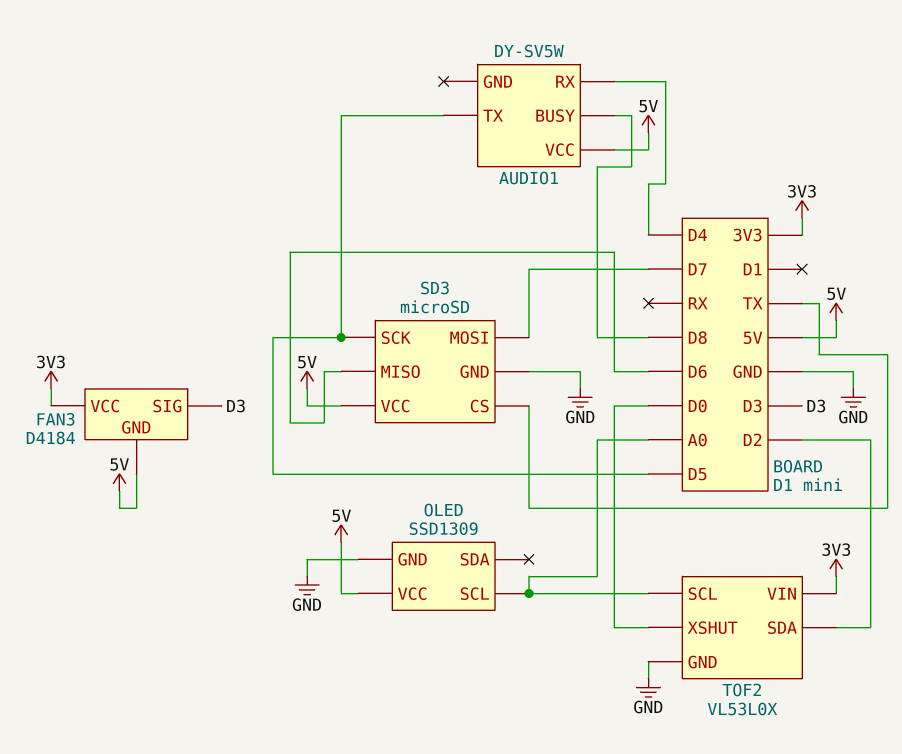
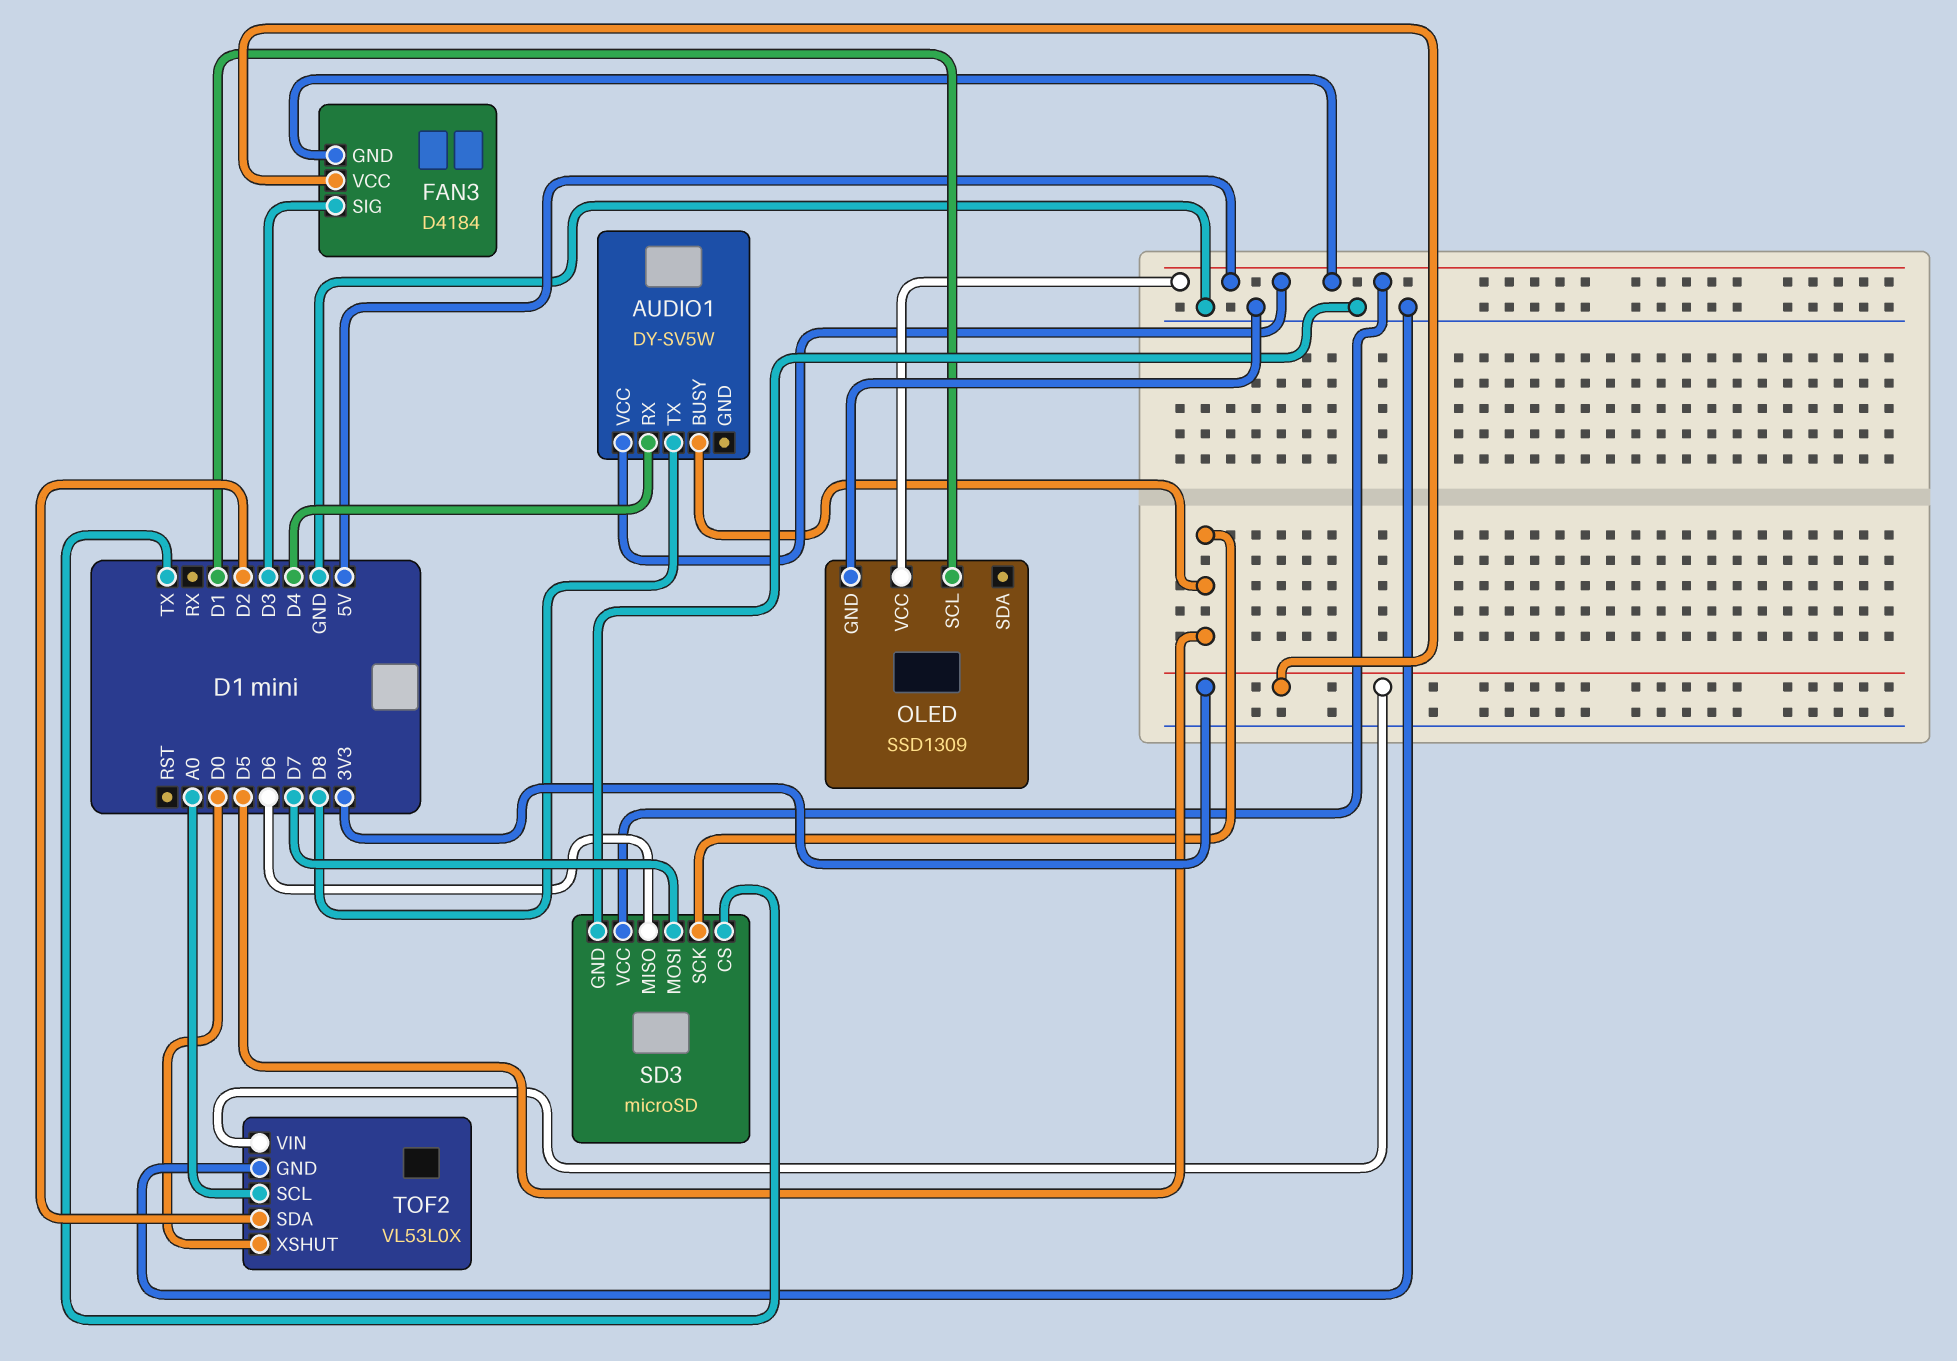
AUDIO1 pin BUSY: D8 -> D5
AUDIO1 pin TX: D5 -> D8
OLED pin SCL: A0 -> D1

